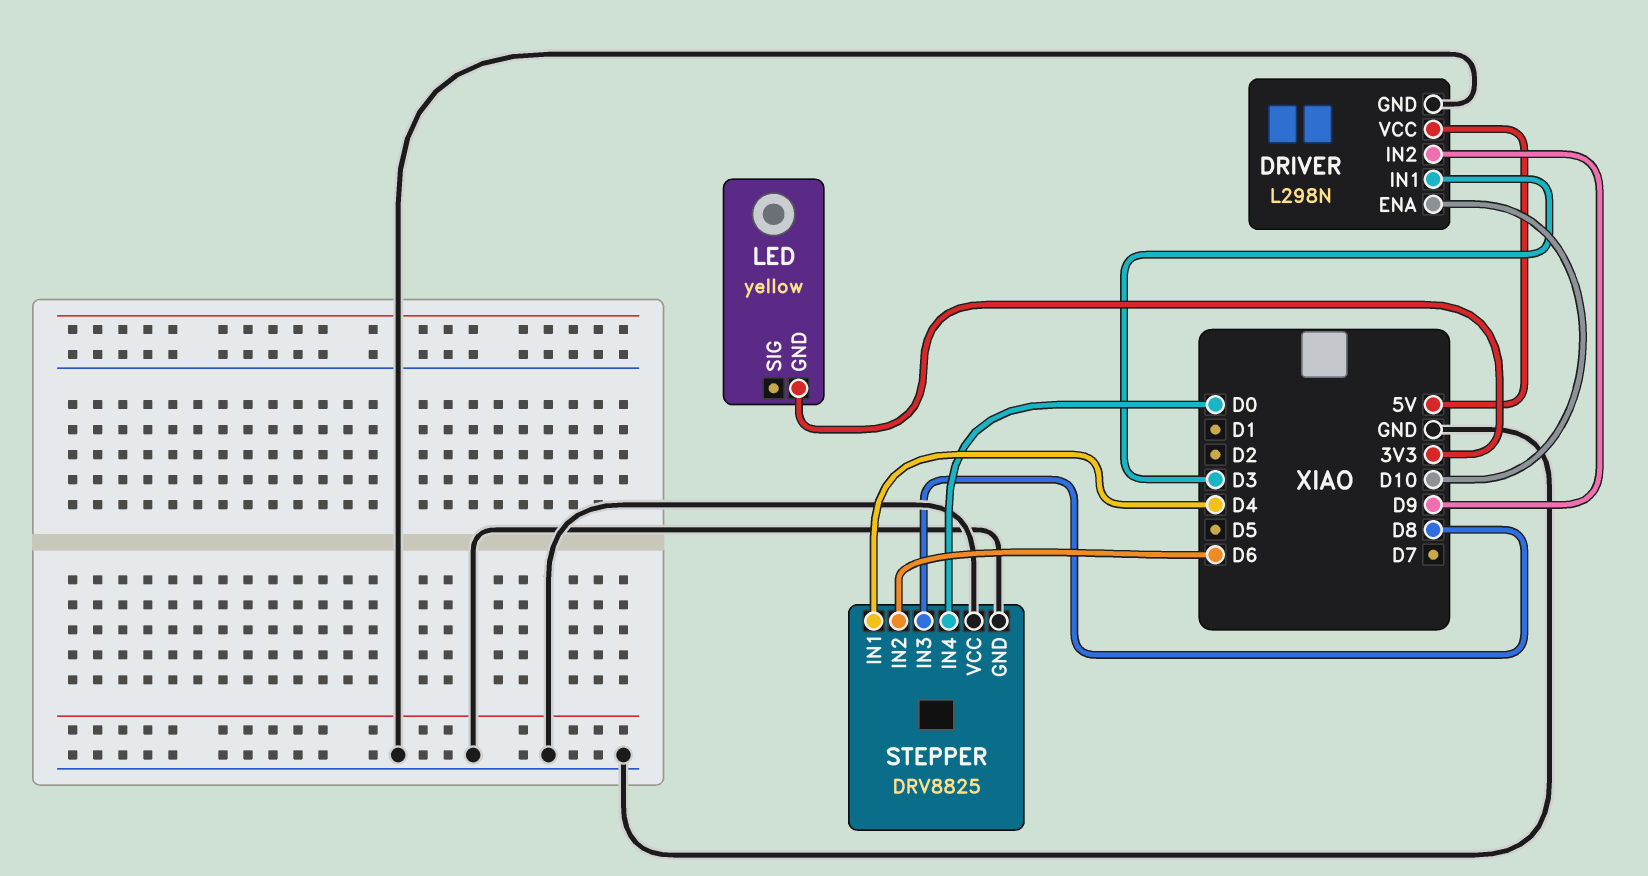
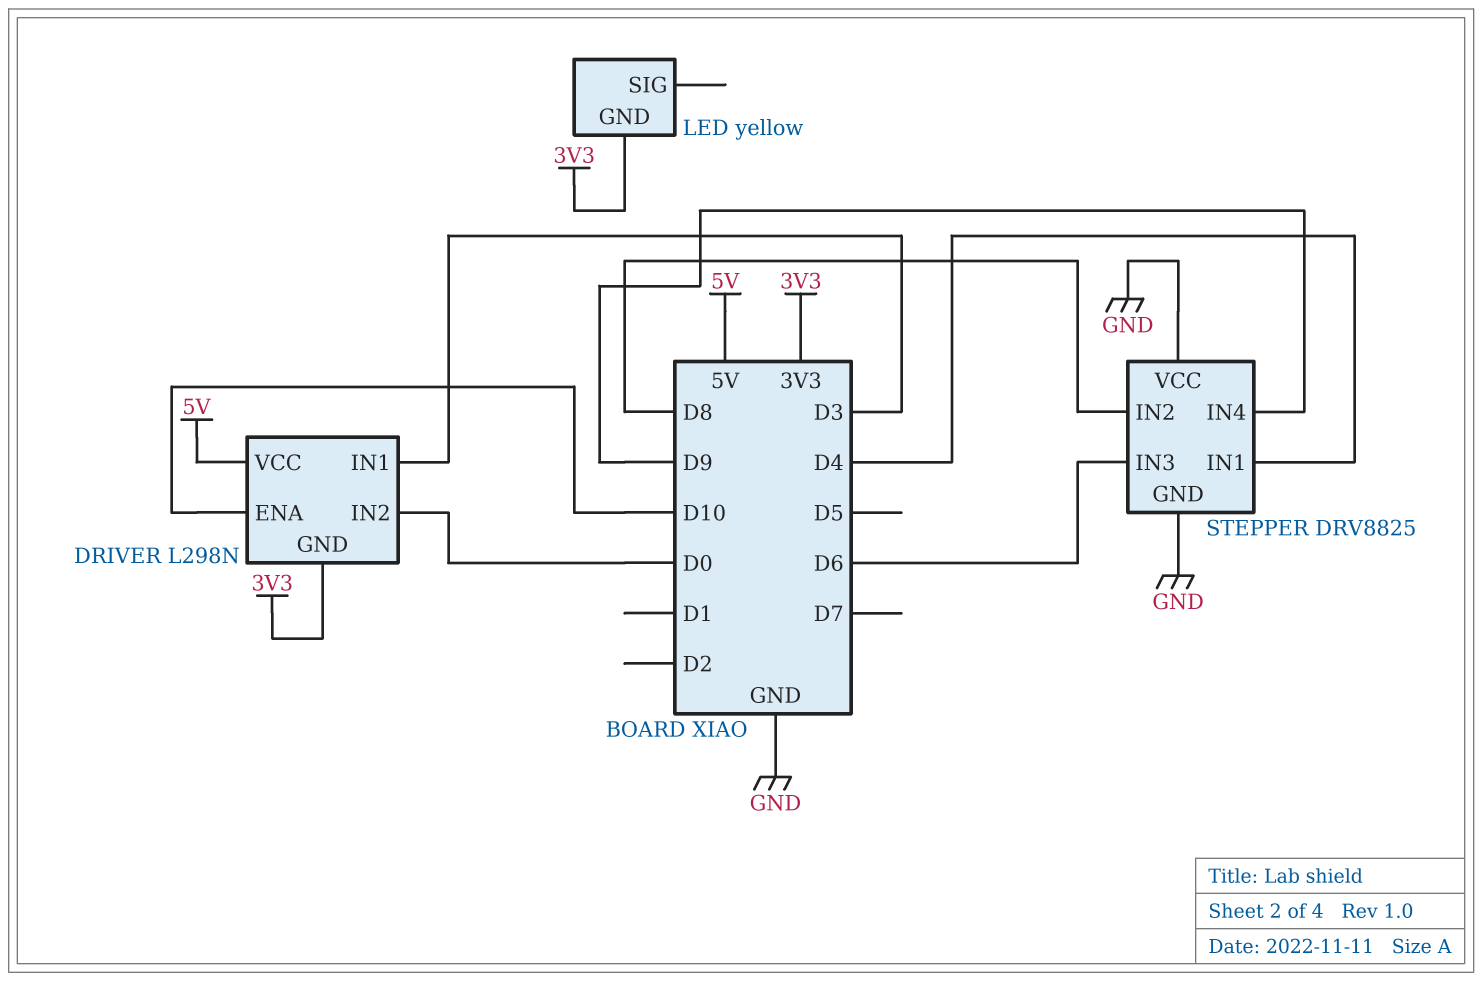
DRIVER pin GND: GND -> 3V3
DRIVER pin IN2: D9 -> D0
STEPPER pin IN2: D6 -> D8
STEPPER pin IN3: D8 -> D6
STEPPER pin IN4: D0 -> D9

